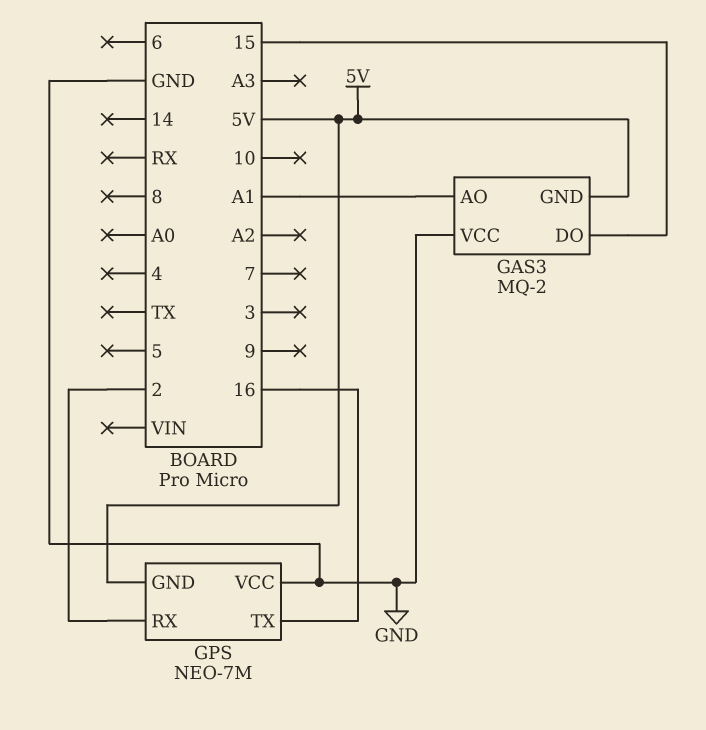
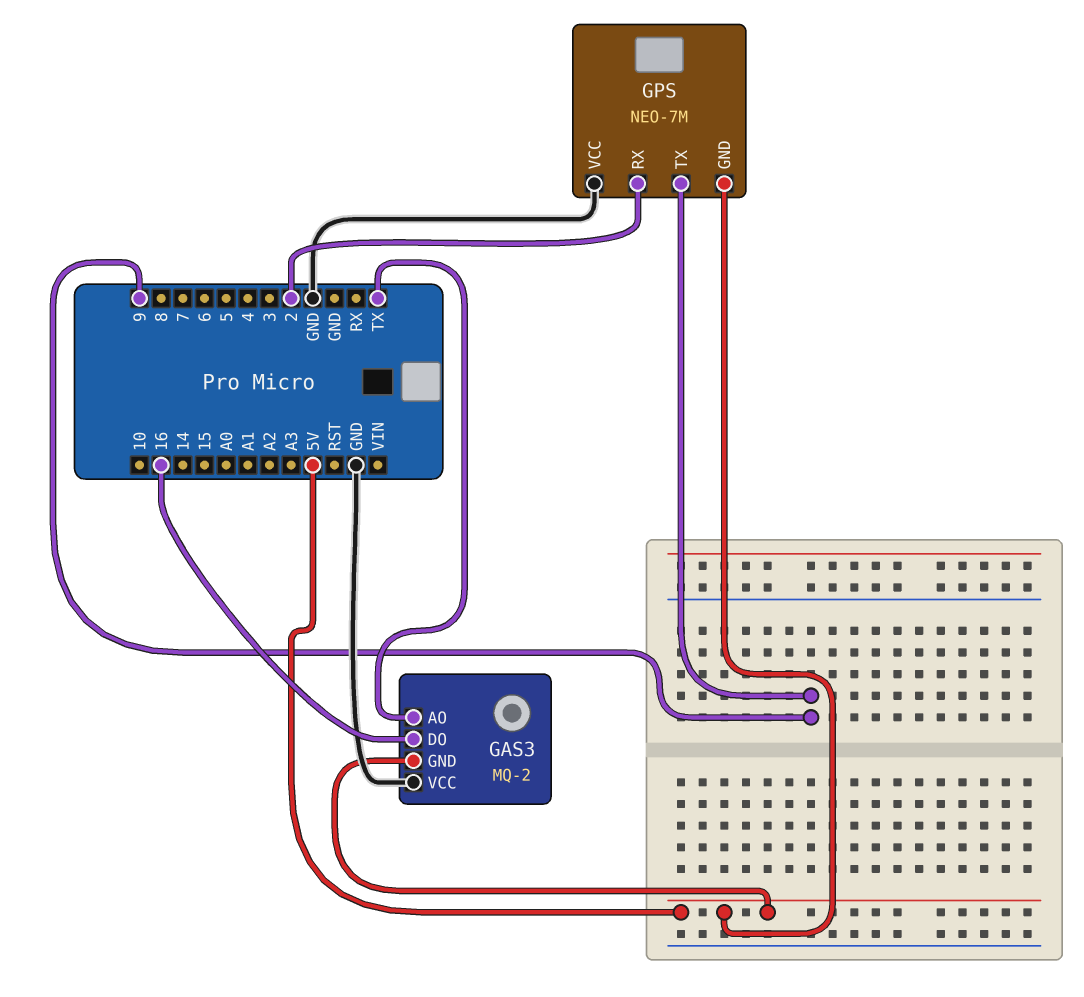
GAS3 pin AO: A1 -> TX
GAS3 pin DO: 15 -> 16
GPS pin TX: 16 -> 9

